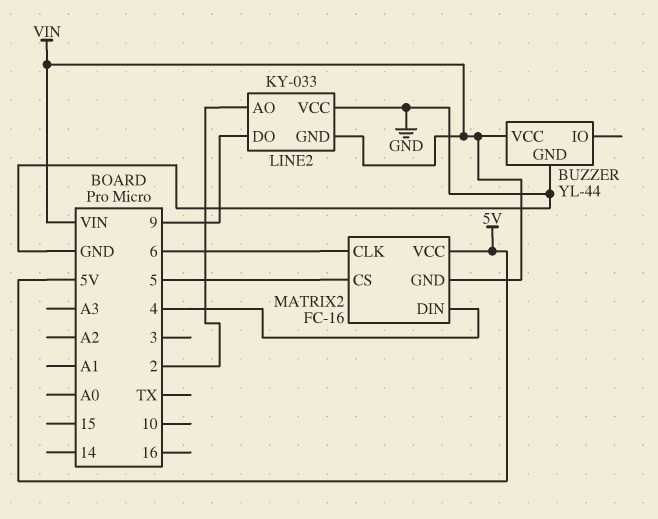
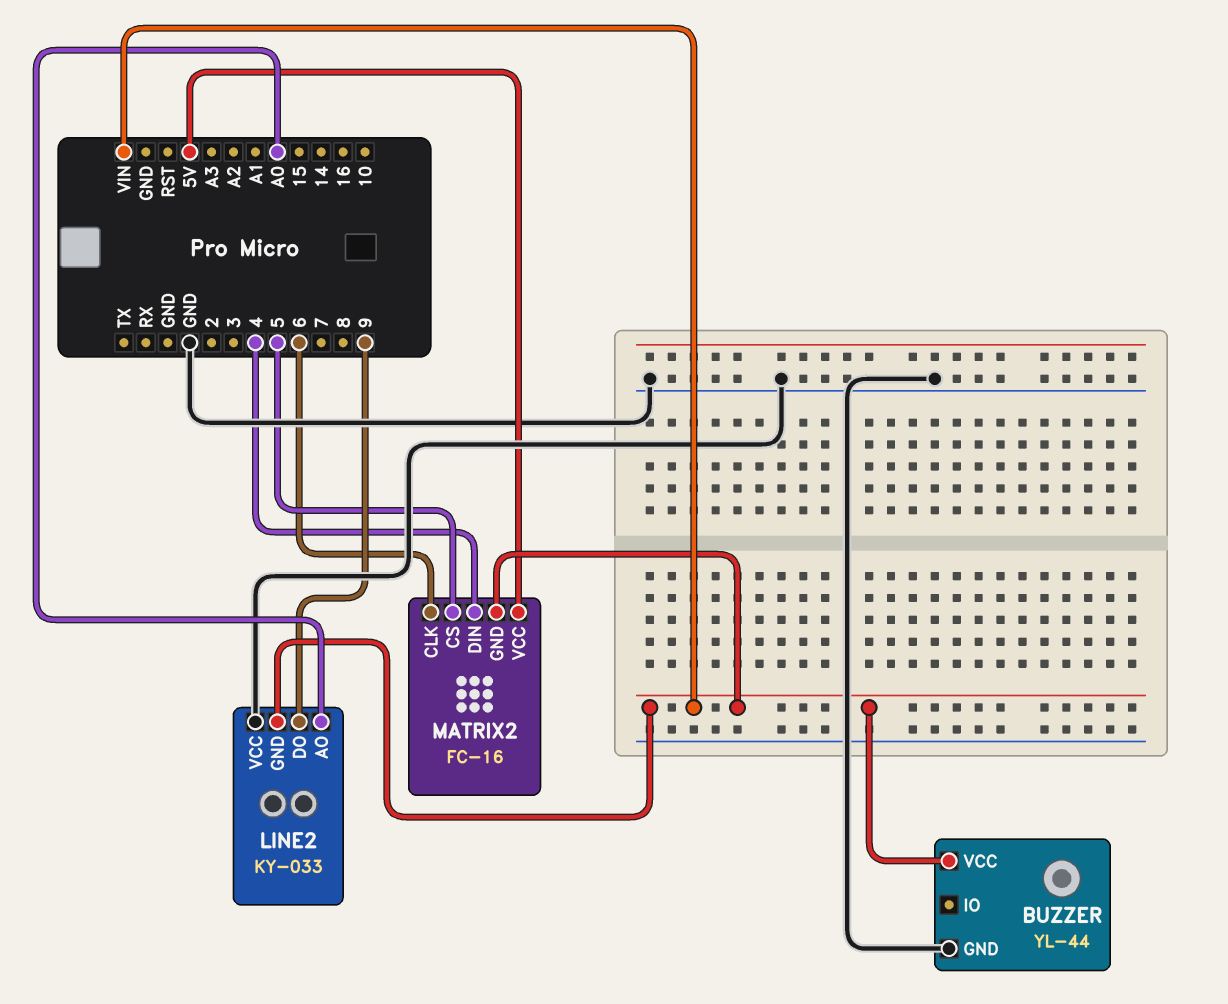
LINE2 pin AO: 2 -> A0

